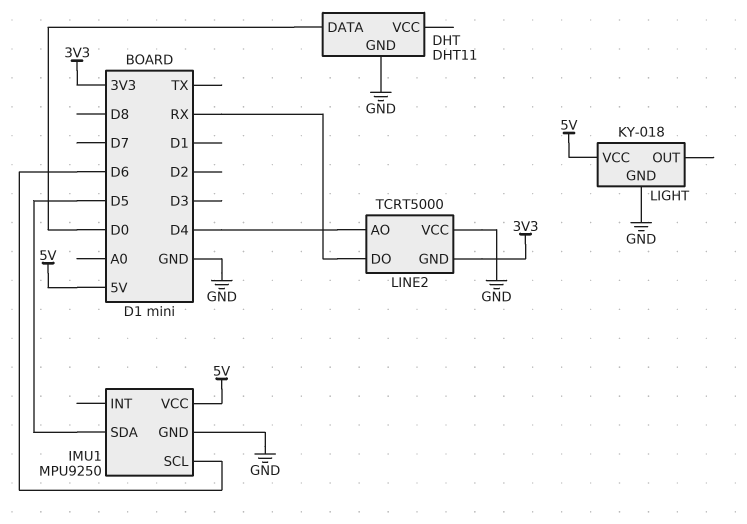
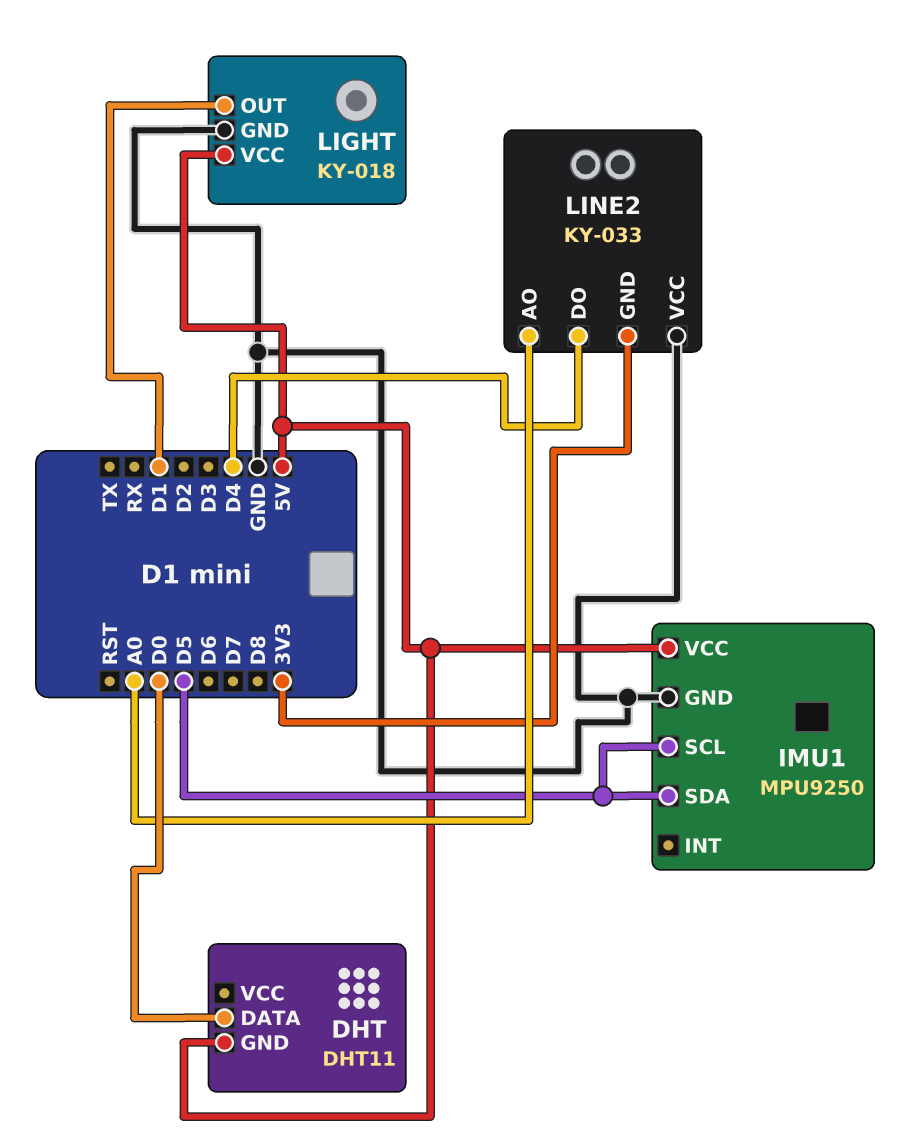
DHT pin GND: GND -> 5V
IMU1 pin SCL: D6 -> D5
LIGHT pin OUT: none -> D1
LINE2: TCRT5000 -> KY-033
LINE2 pin AO: D4 -> A0
LINE2 pin DO: RX -> D4

